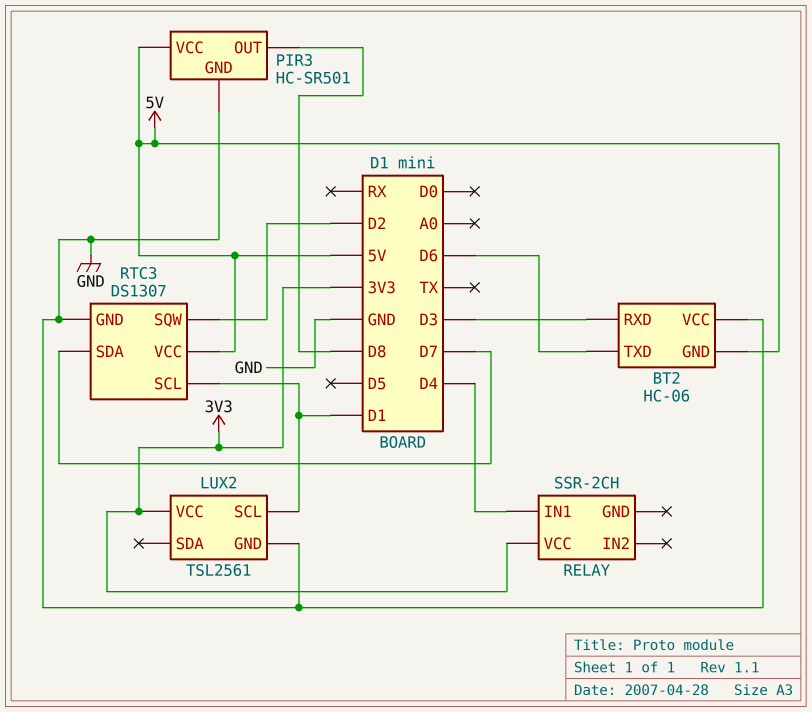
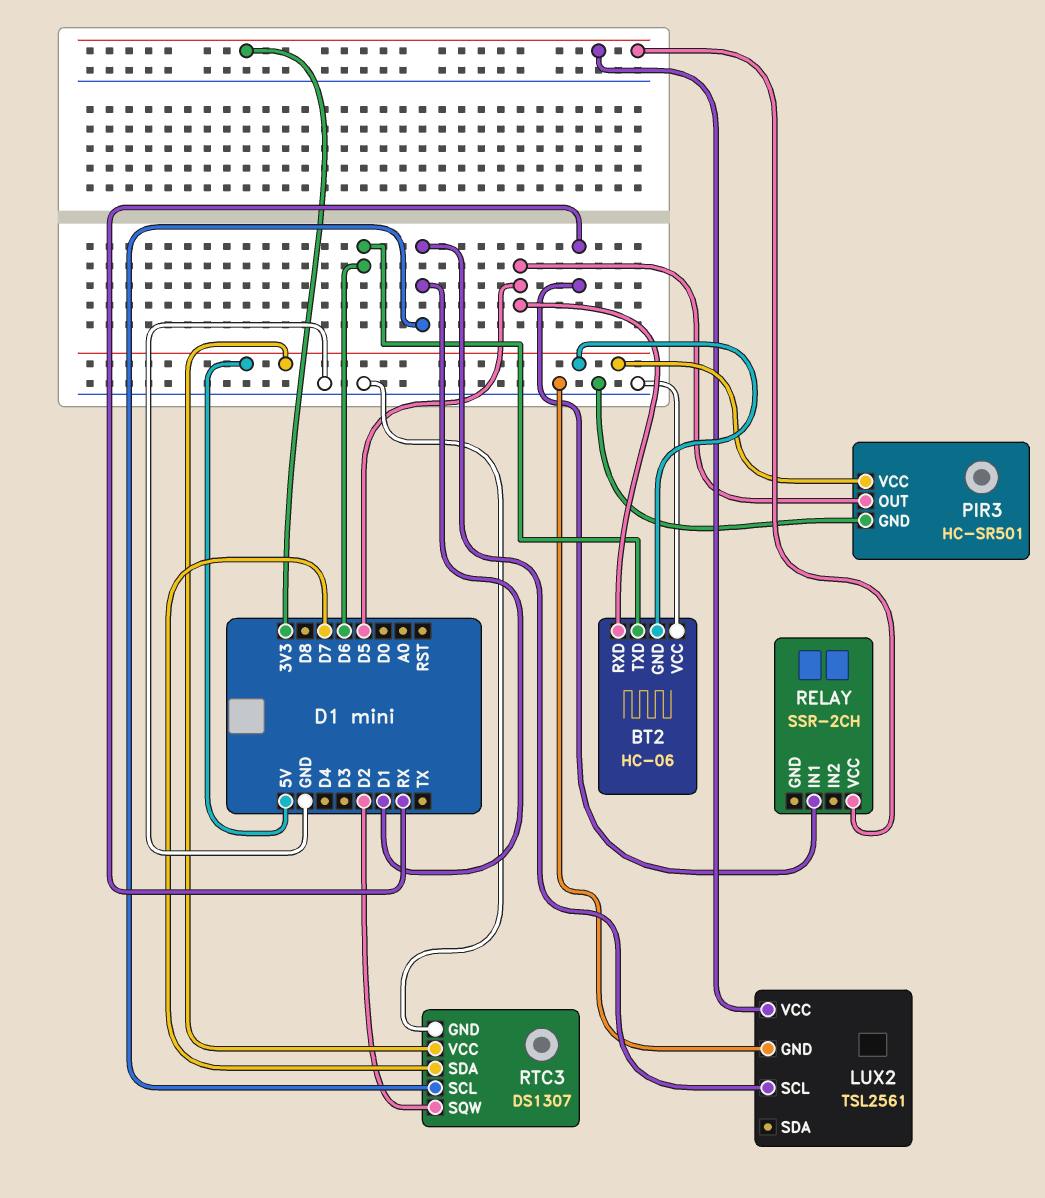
BT2 pin RXD: D3 -> D5
PIR3 pin OUT: D8 -> D5
RELAY pin IN1: D4 -> RX

